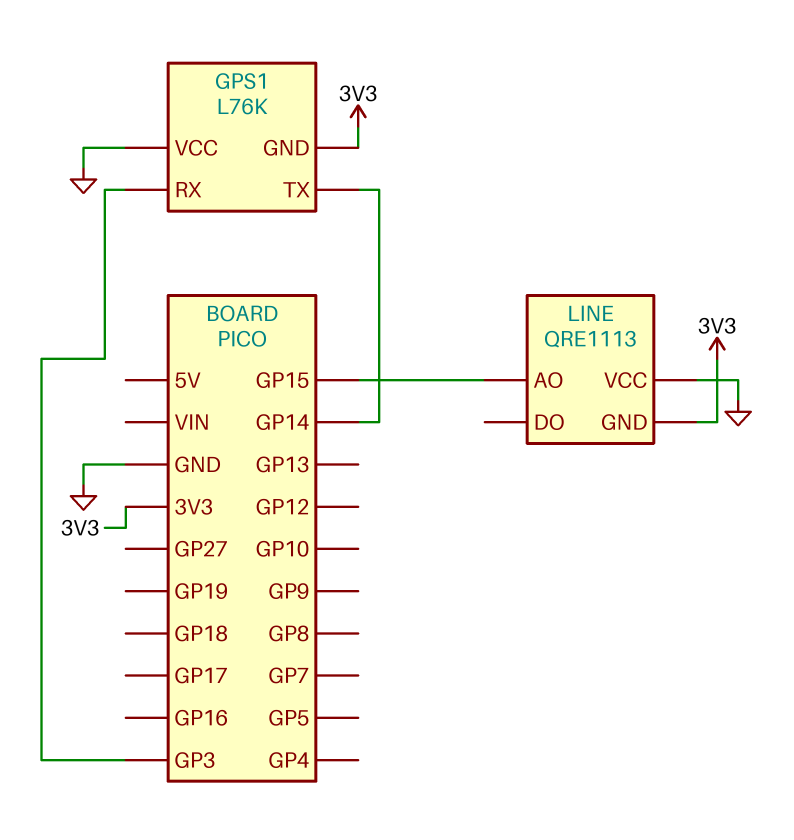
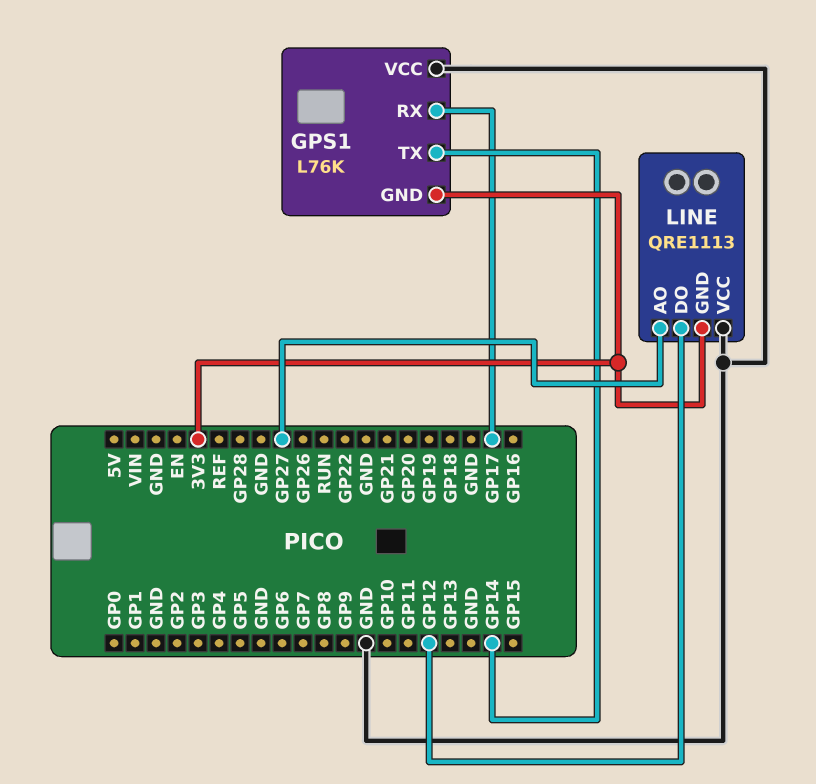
GPS1 pin RX: GP3 -> GP17
LINE pin AO: GP15 -> GP27
LINE pin DO: none -> GP12

